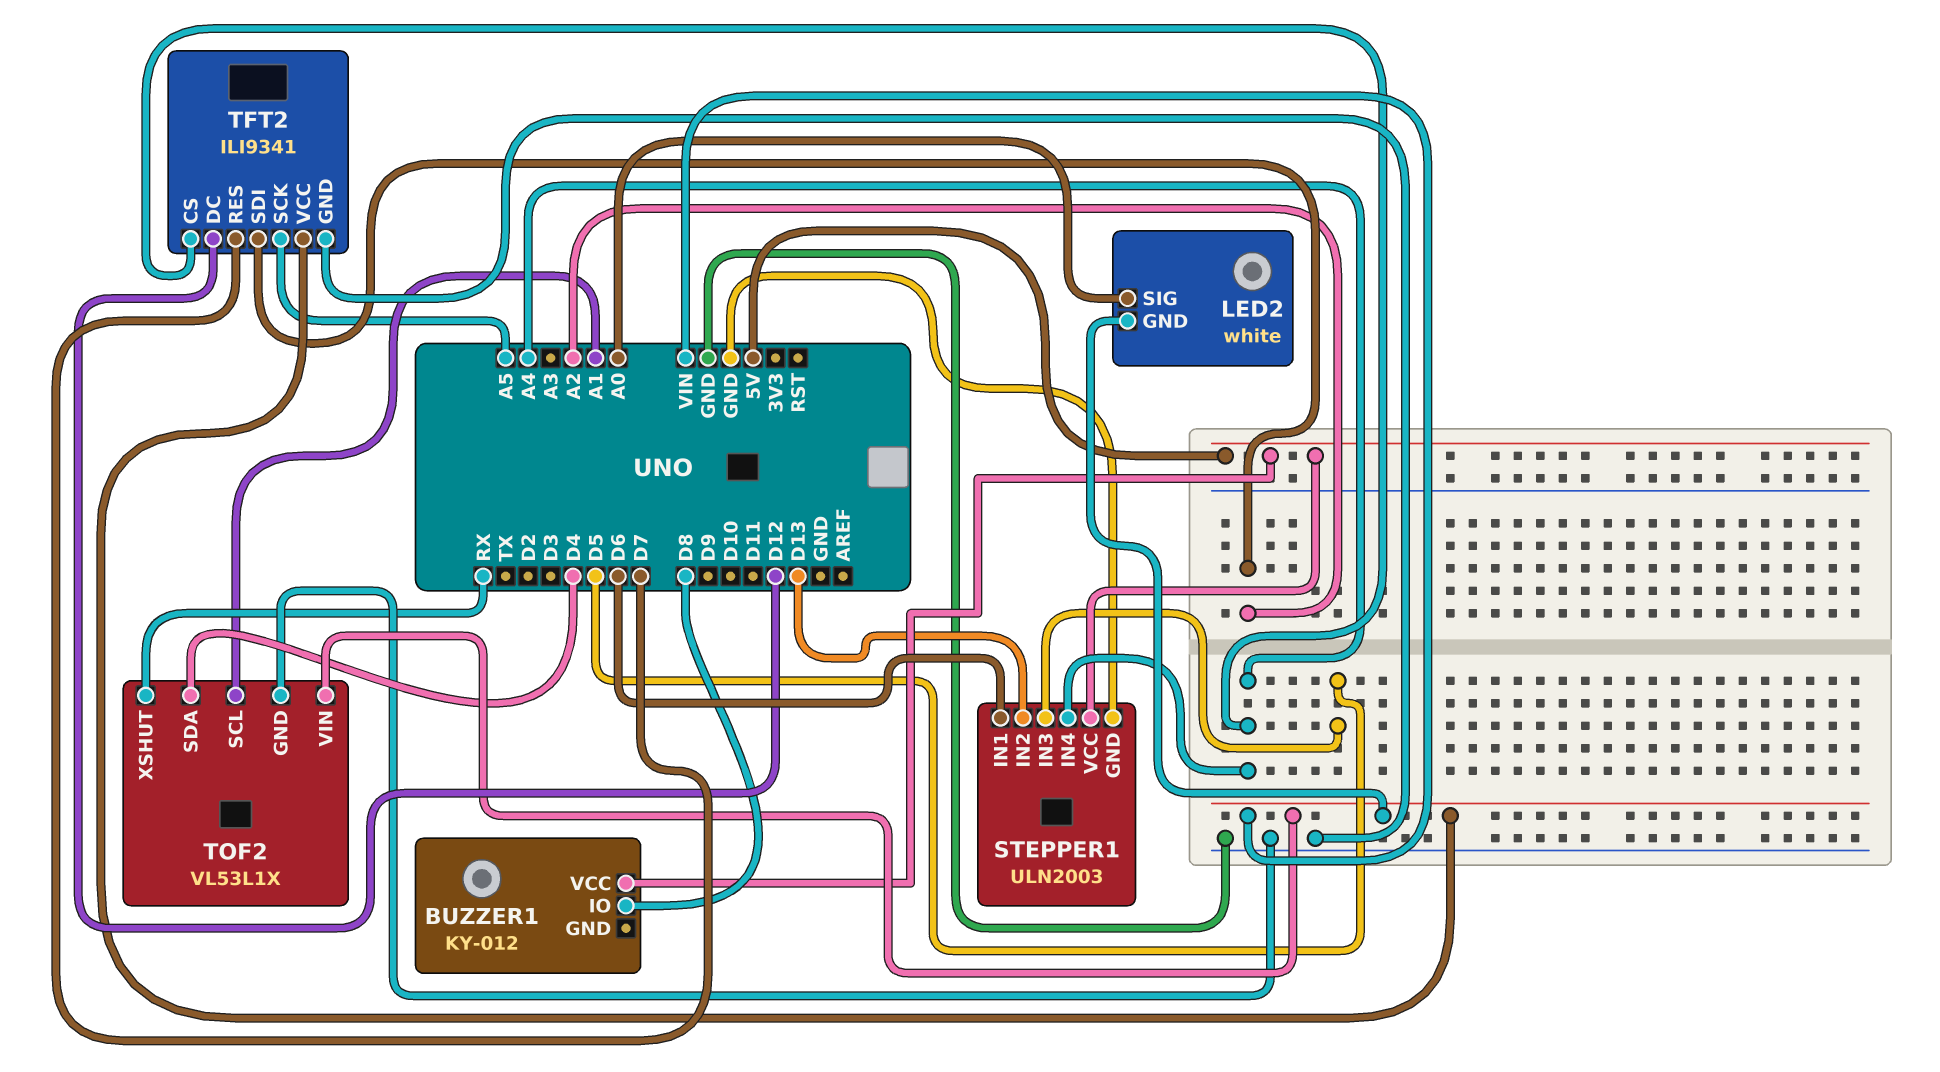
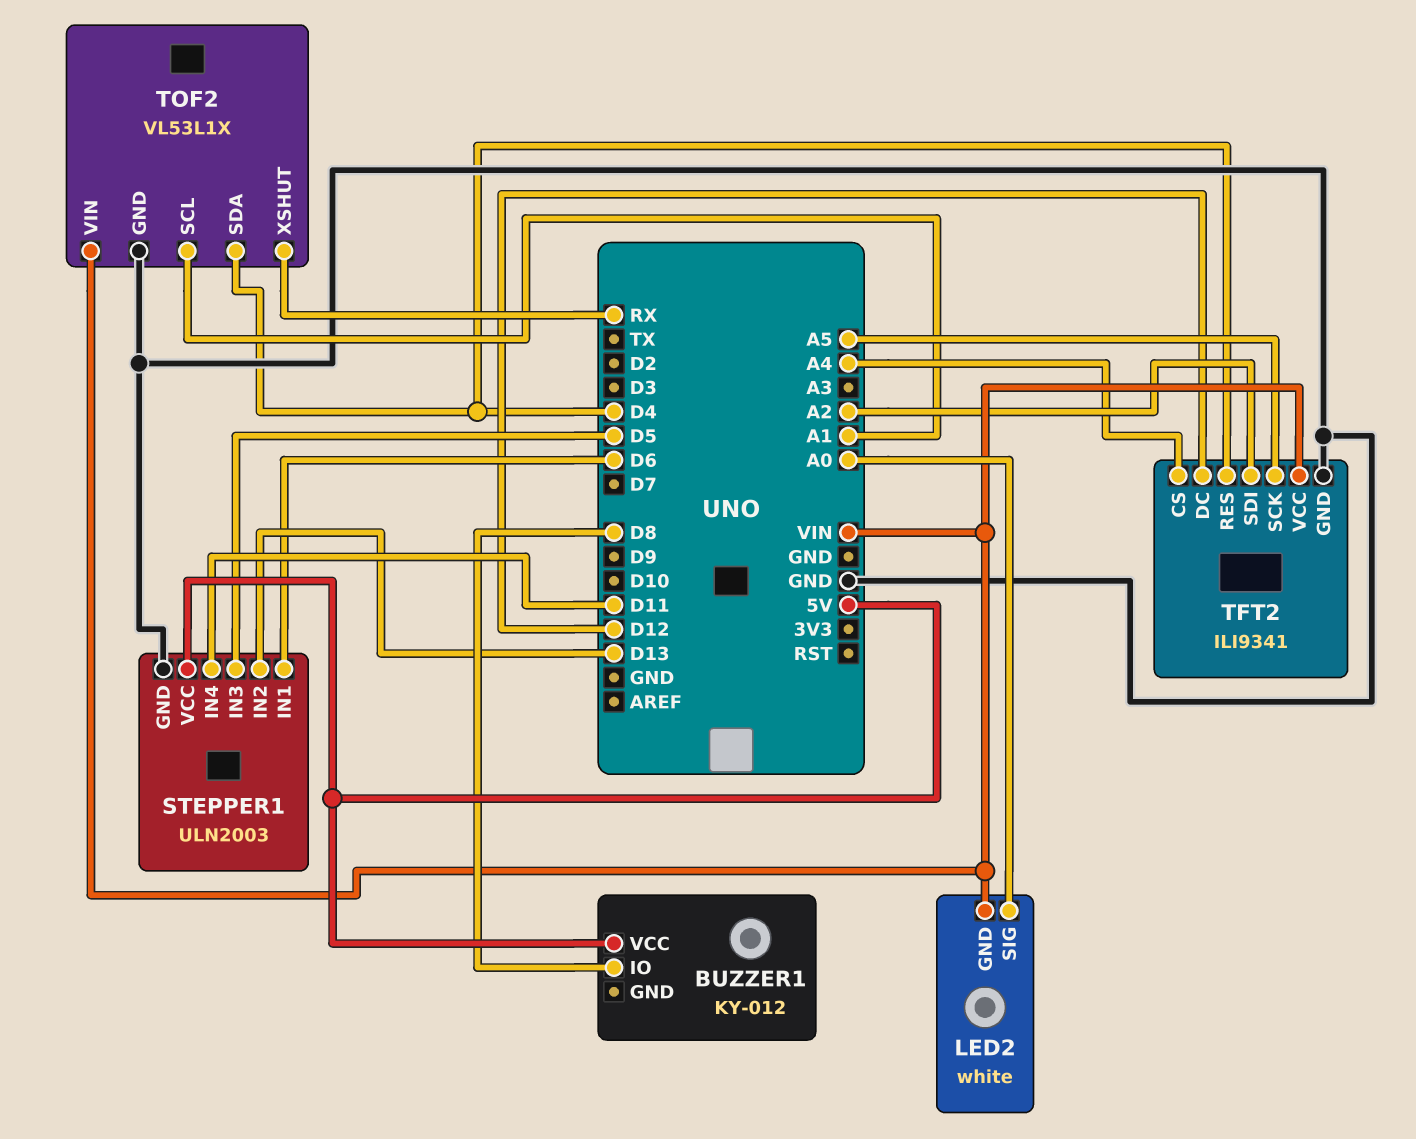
STEPPER1 pin IN4: A4 -> D11
TFT2 pin RES: D7 -> D4

